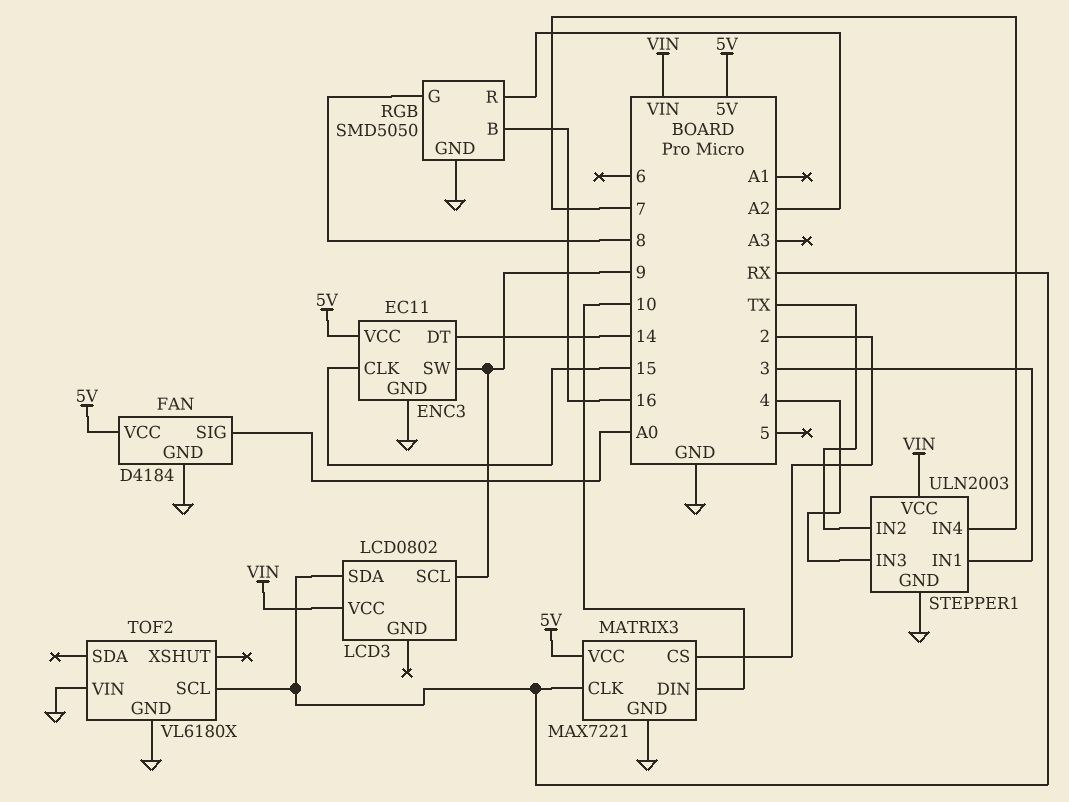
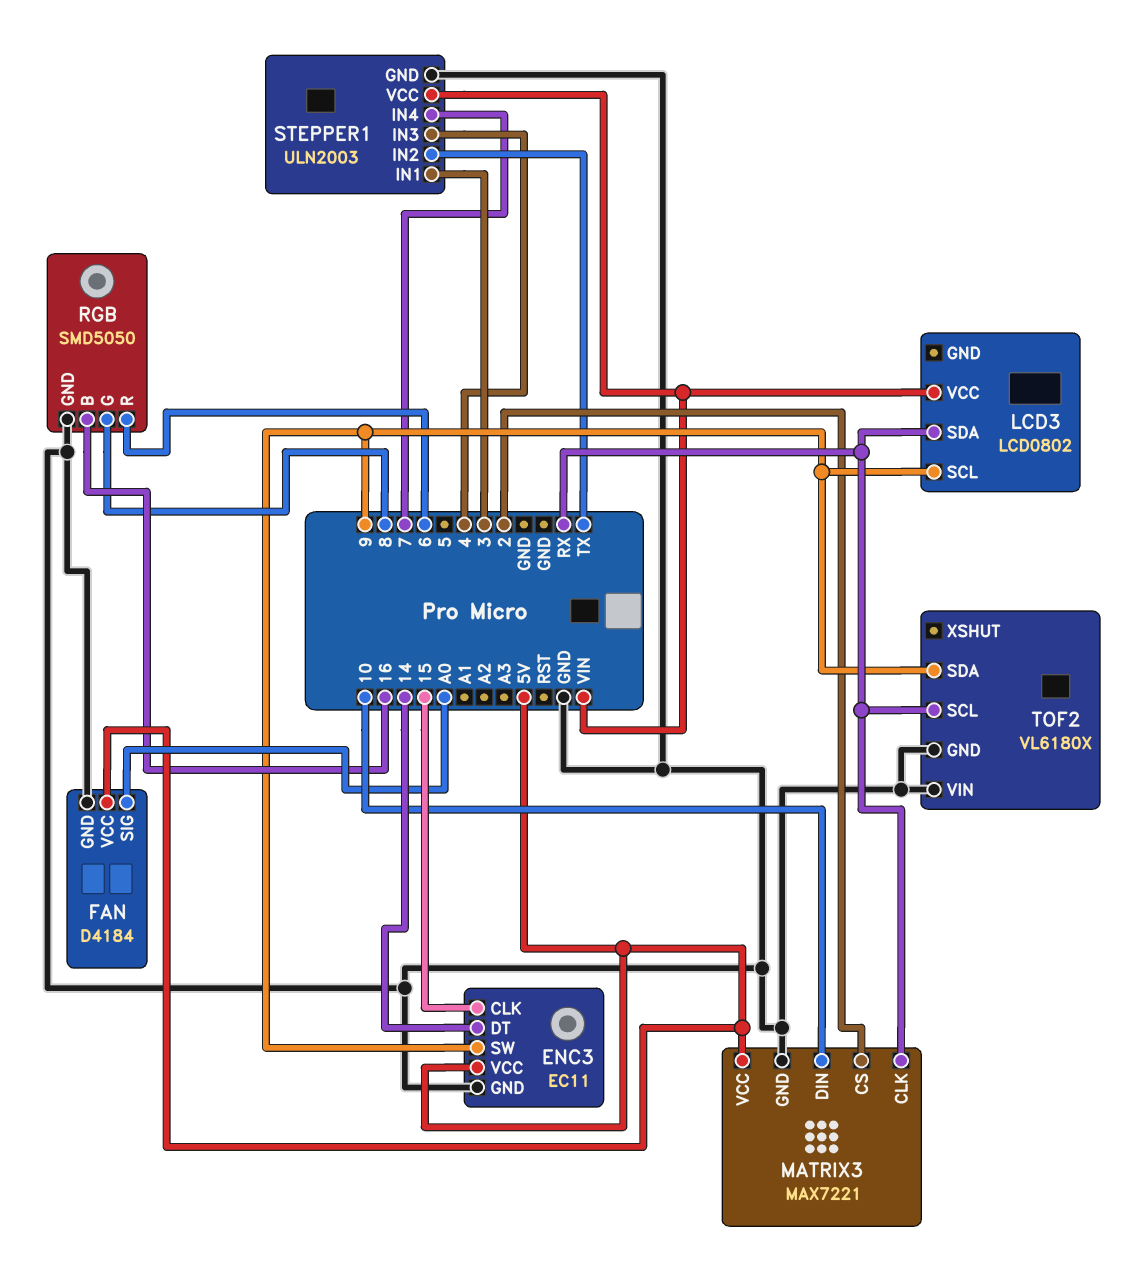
RGB pin R: A2 -> 6
TOF2 pin SDA: none -> 9

